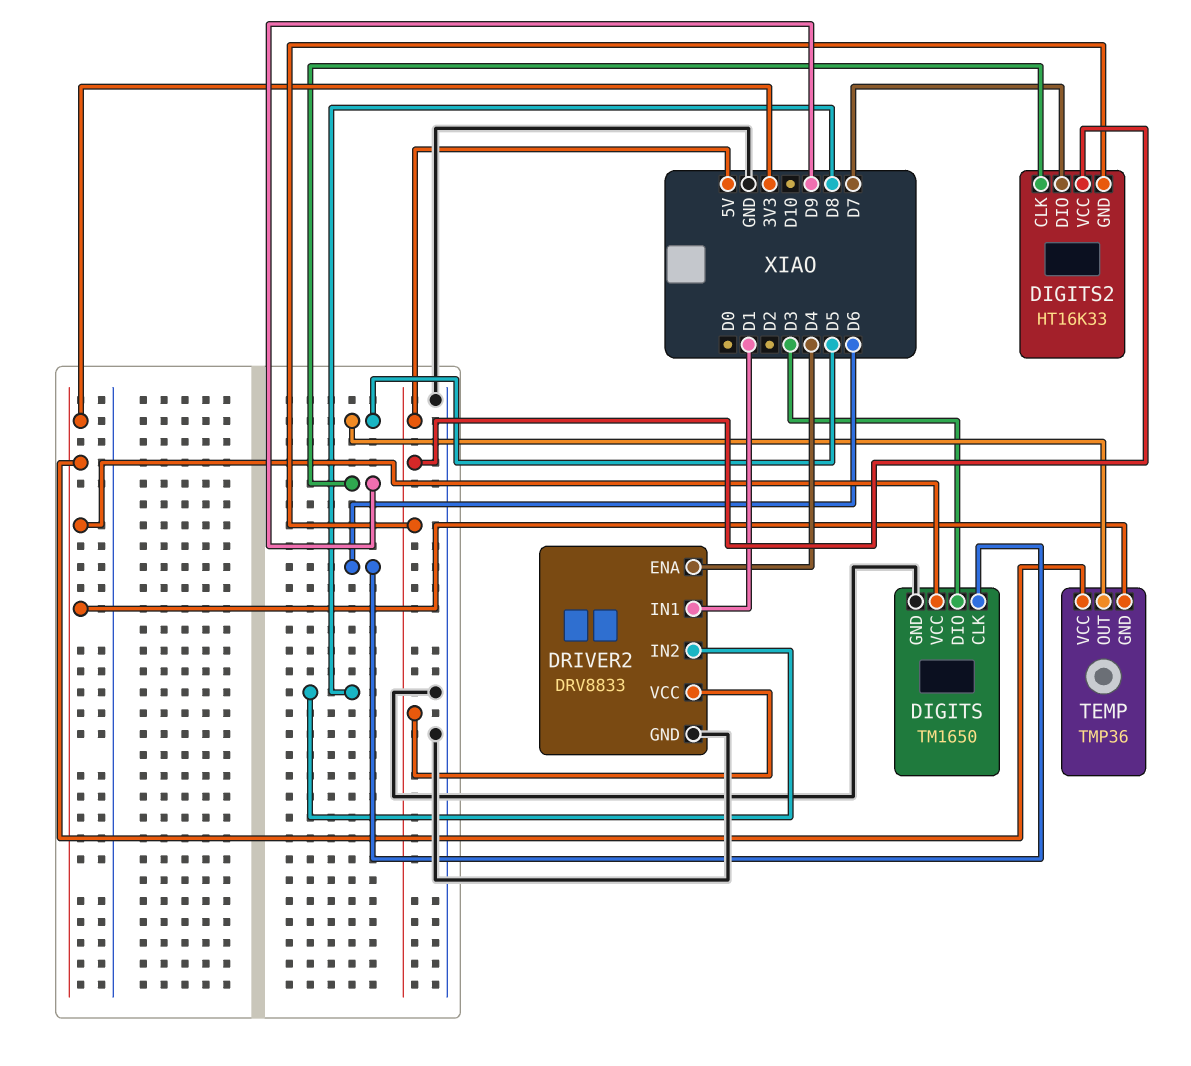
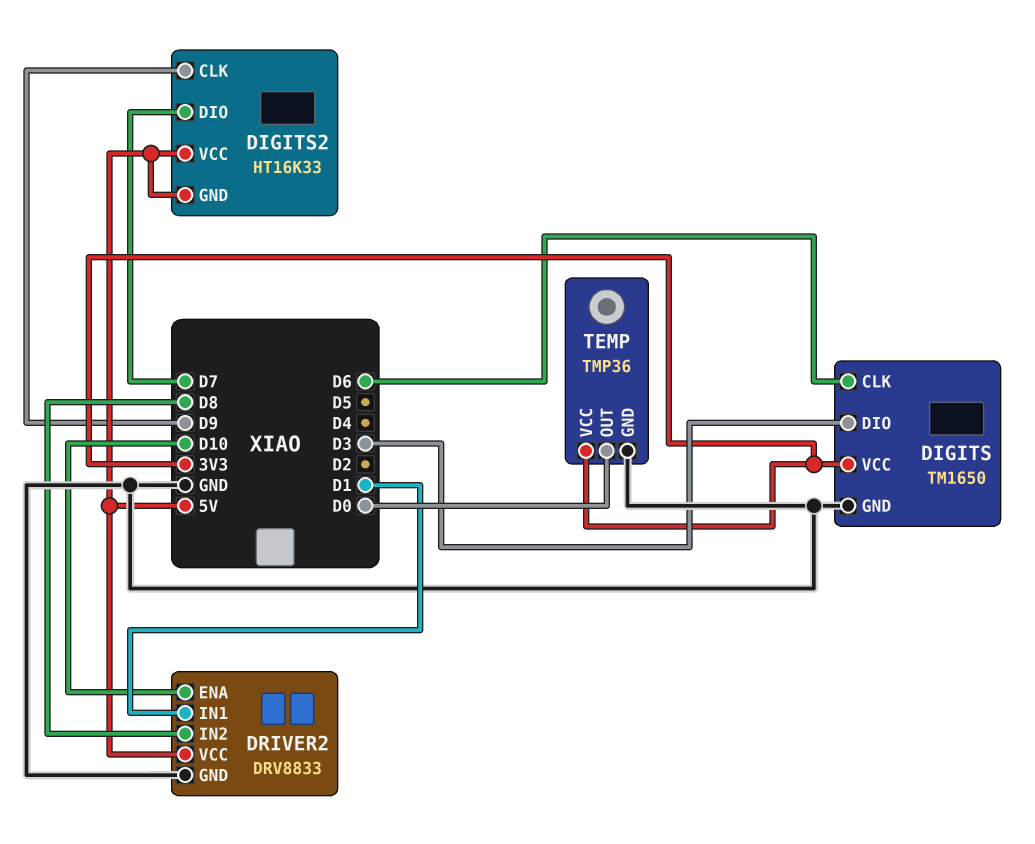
DRIVER2 pin ENA: D4 -> D10
TEMP pin GND: 3V3 -> GND
TEMP pin OUT: D5 -> D0

